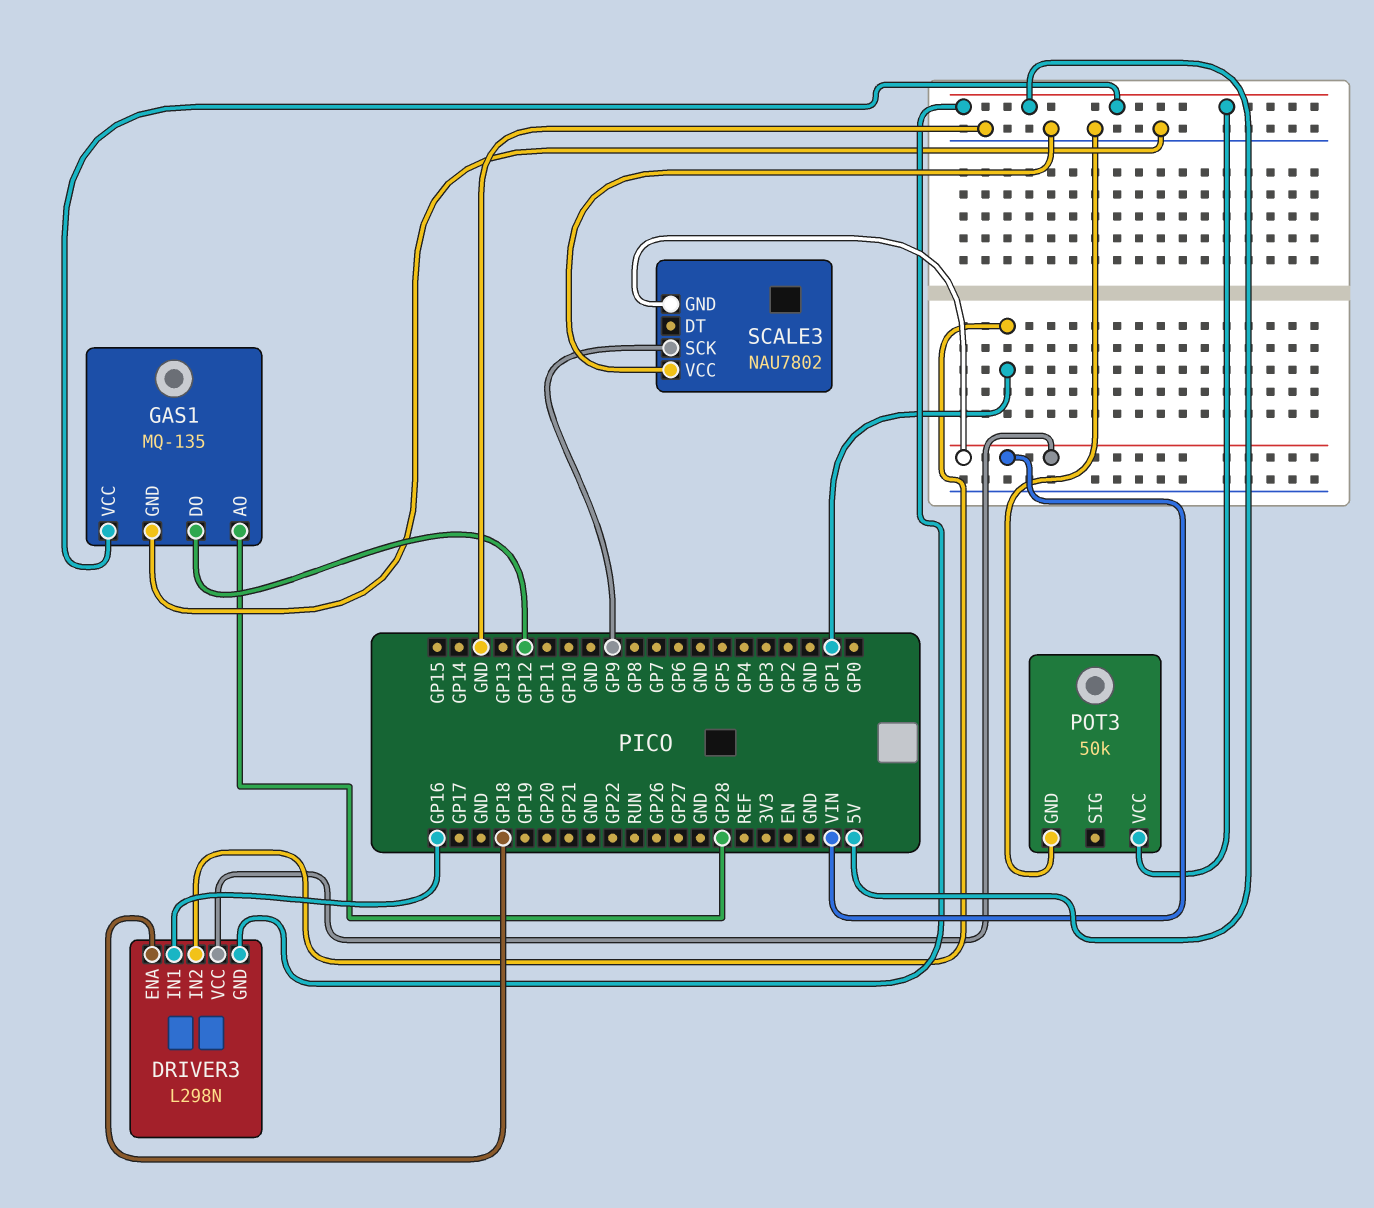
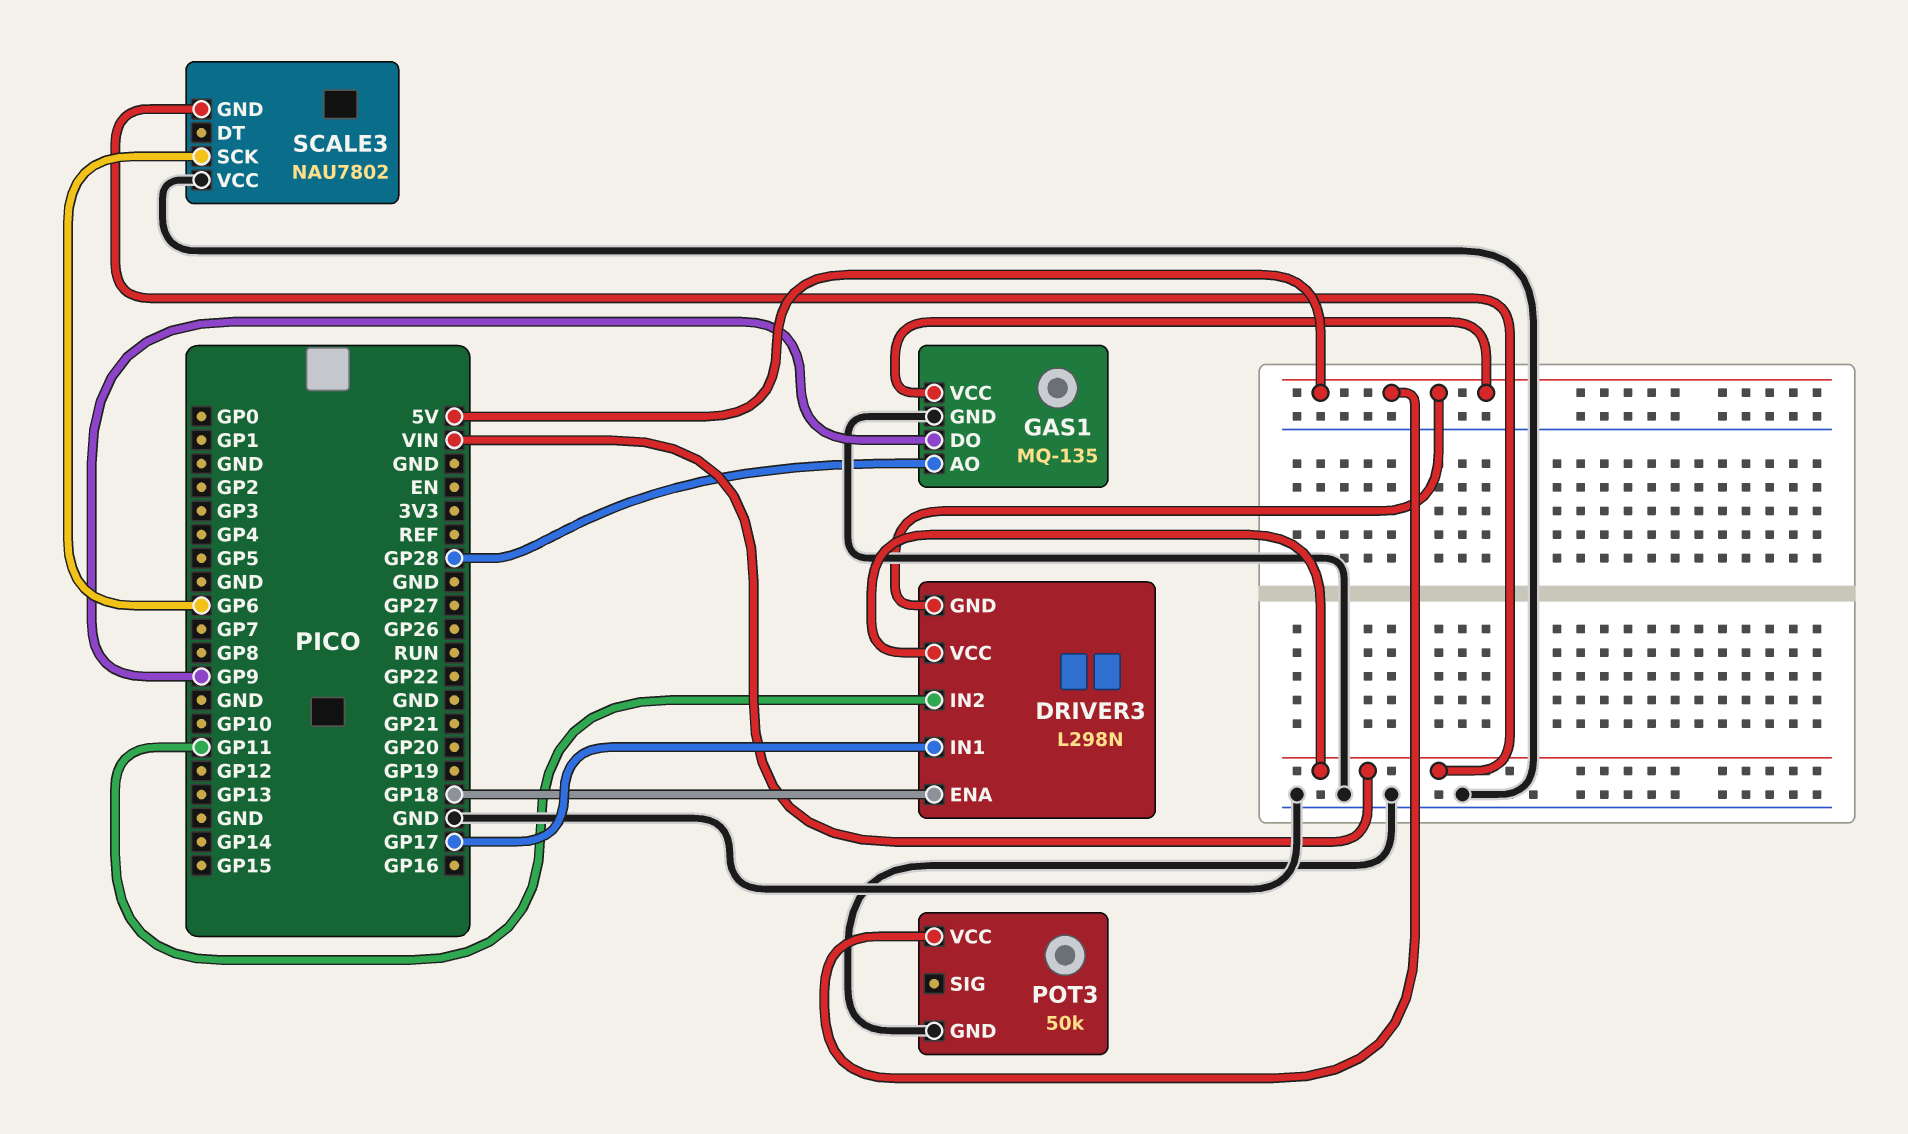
DRIVER3 pin IN1: GP16 -> GP17
DRIVER3 pin IN2: GP1 -> GP11
GAS1 pin DO: GP12 -> GP9
SCALE3 pin SCK: GP9 -> GP6

